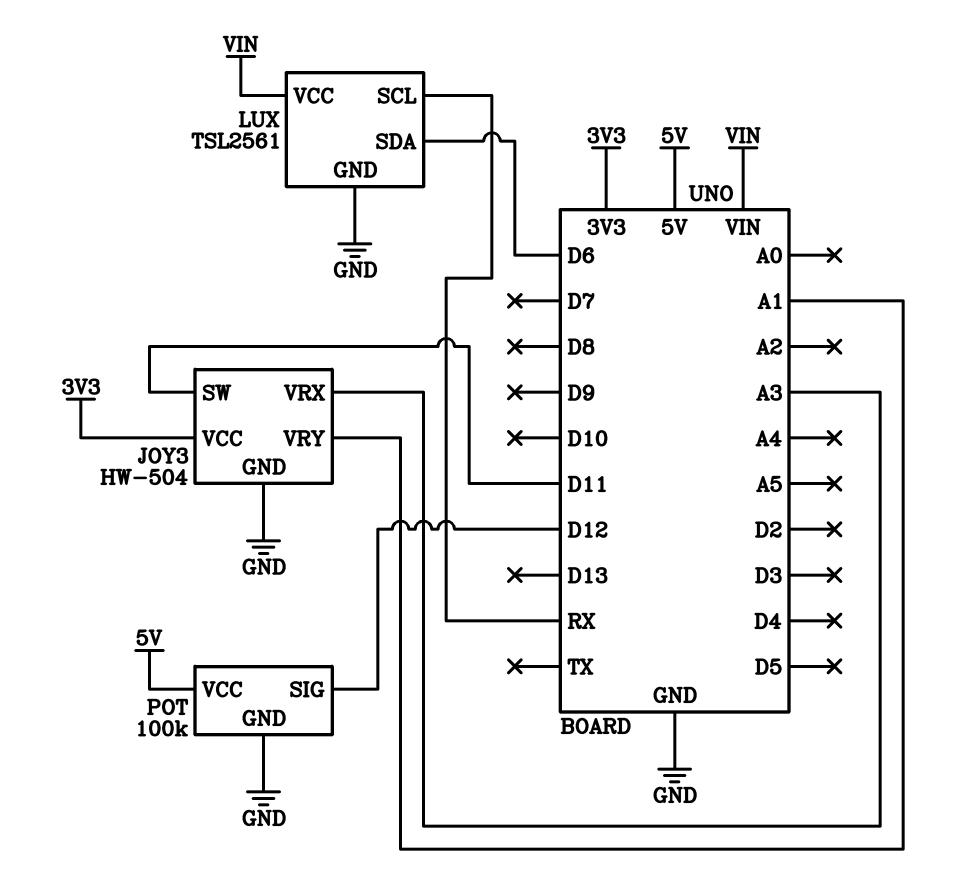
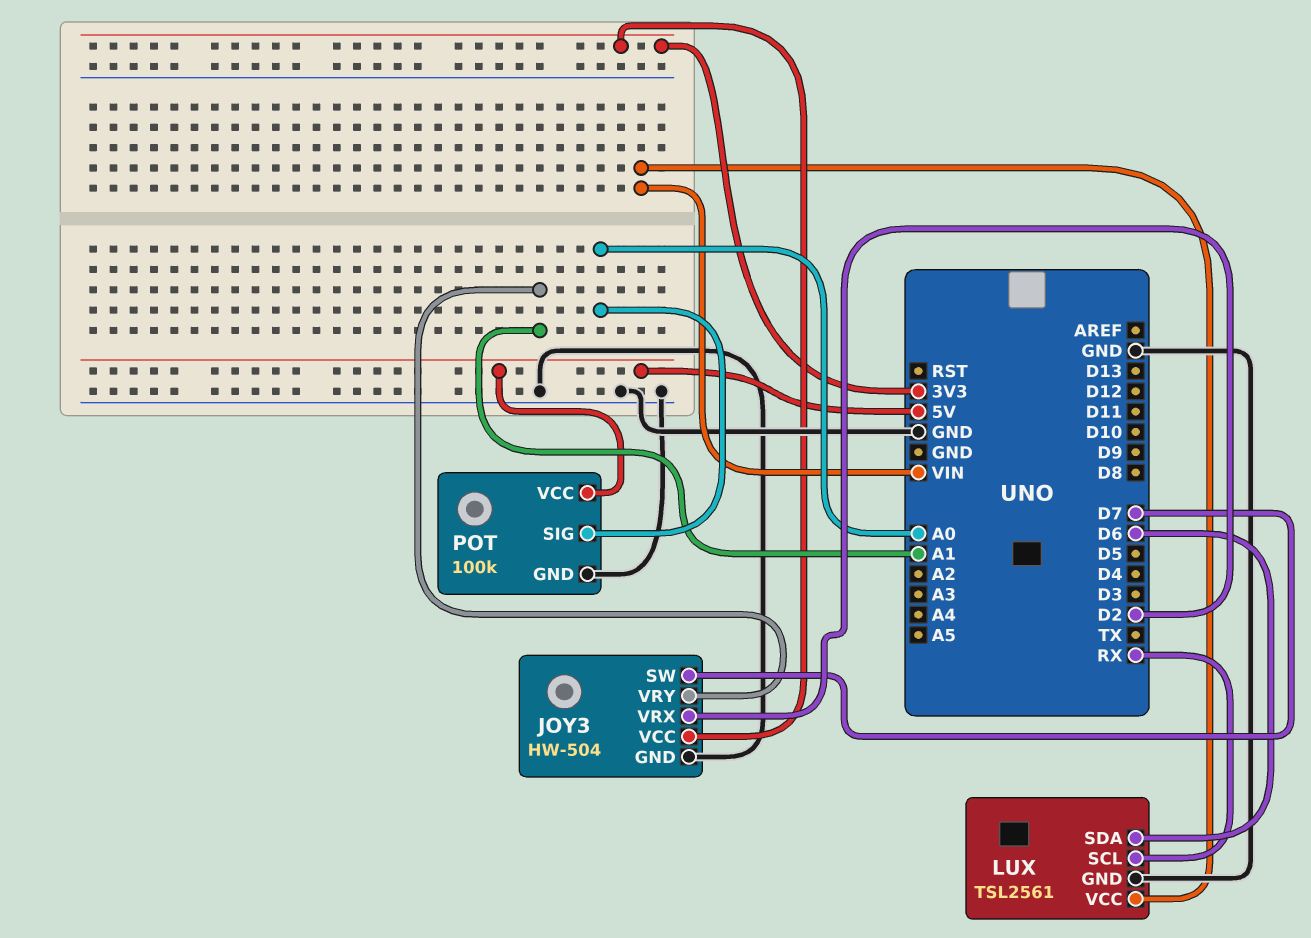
JOY3 pin SW: D11 -> D7
JOY3 pin VRX: A3 -> D2
POT pin SIG: D12 -> A0

